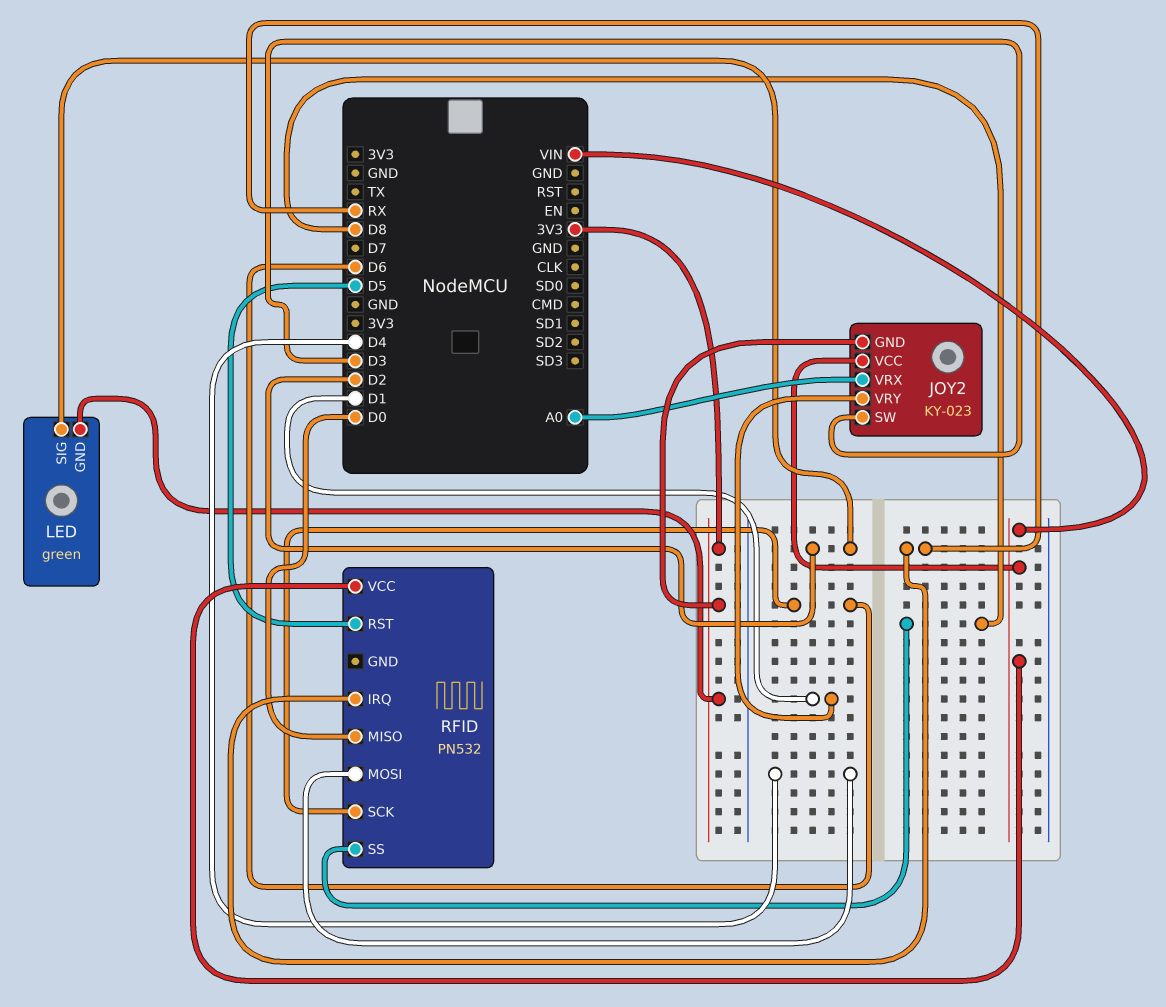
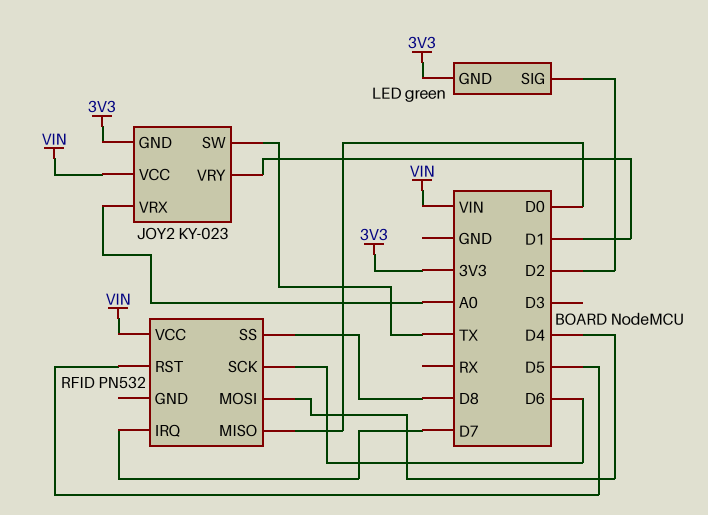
JOY2 pin SW: D3 -> TX
RFID pin IRQ: RX -> D7

